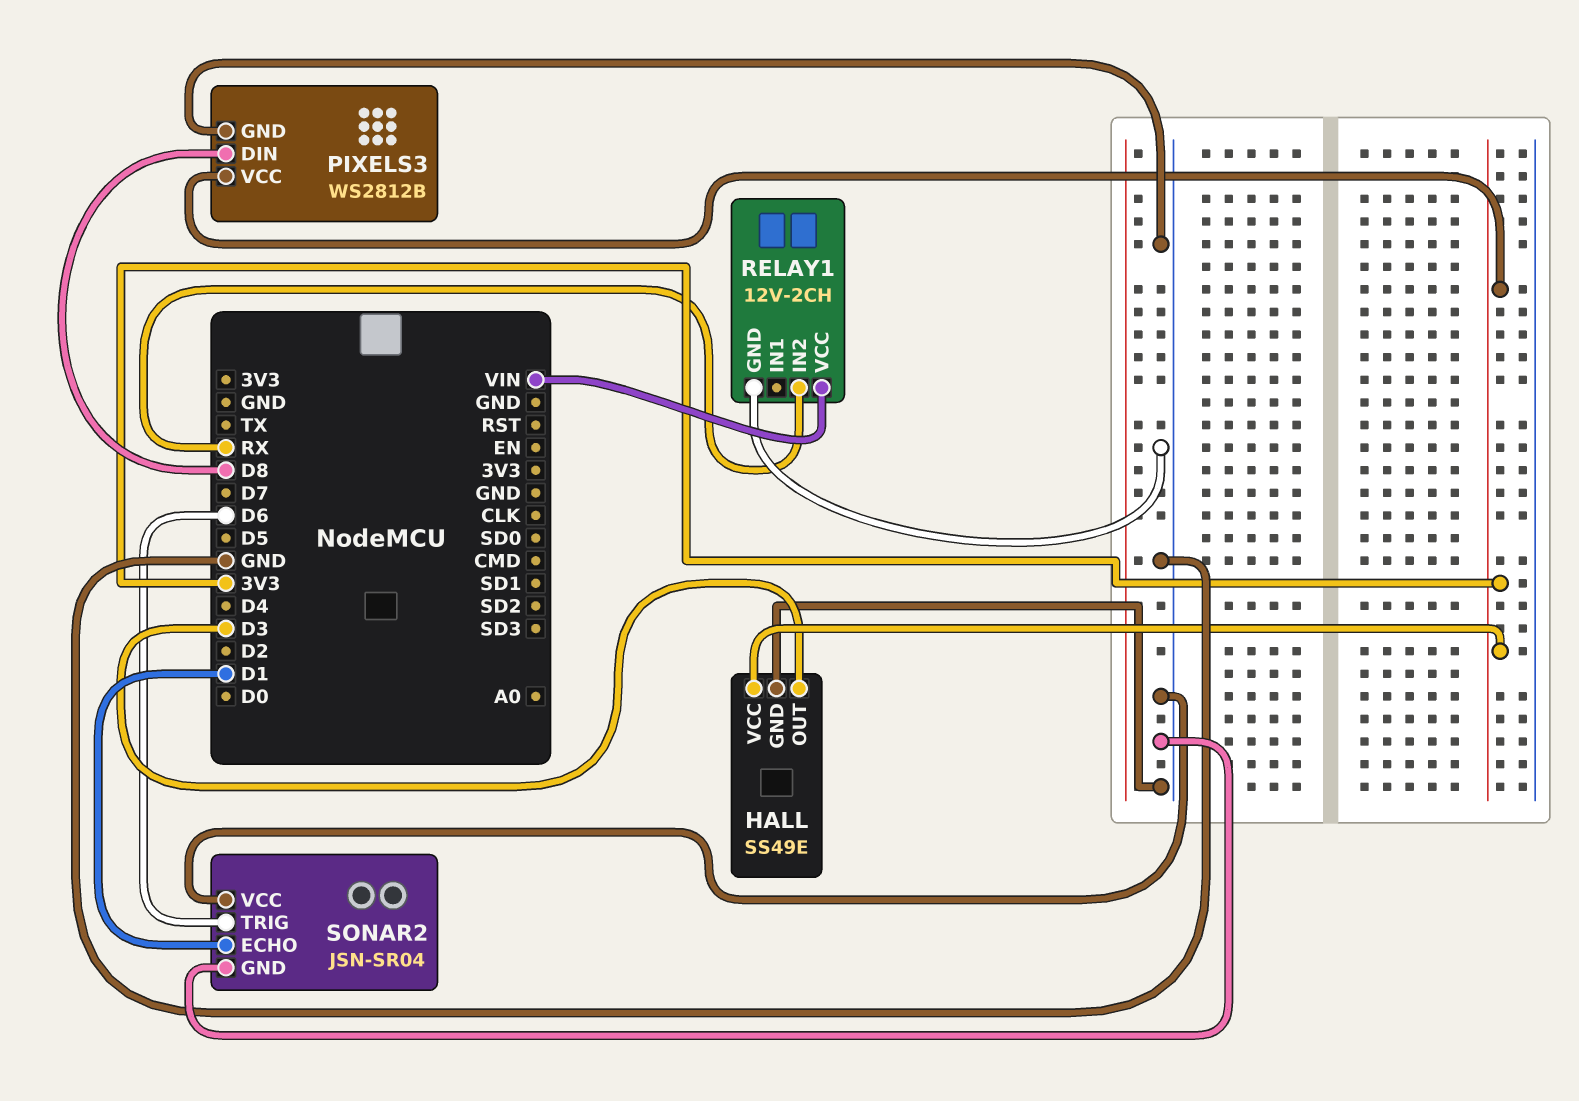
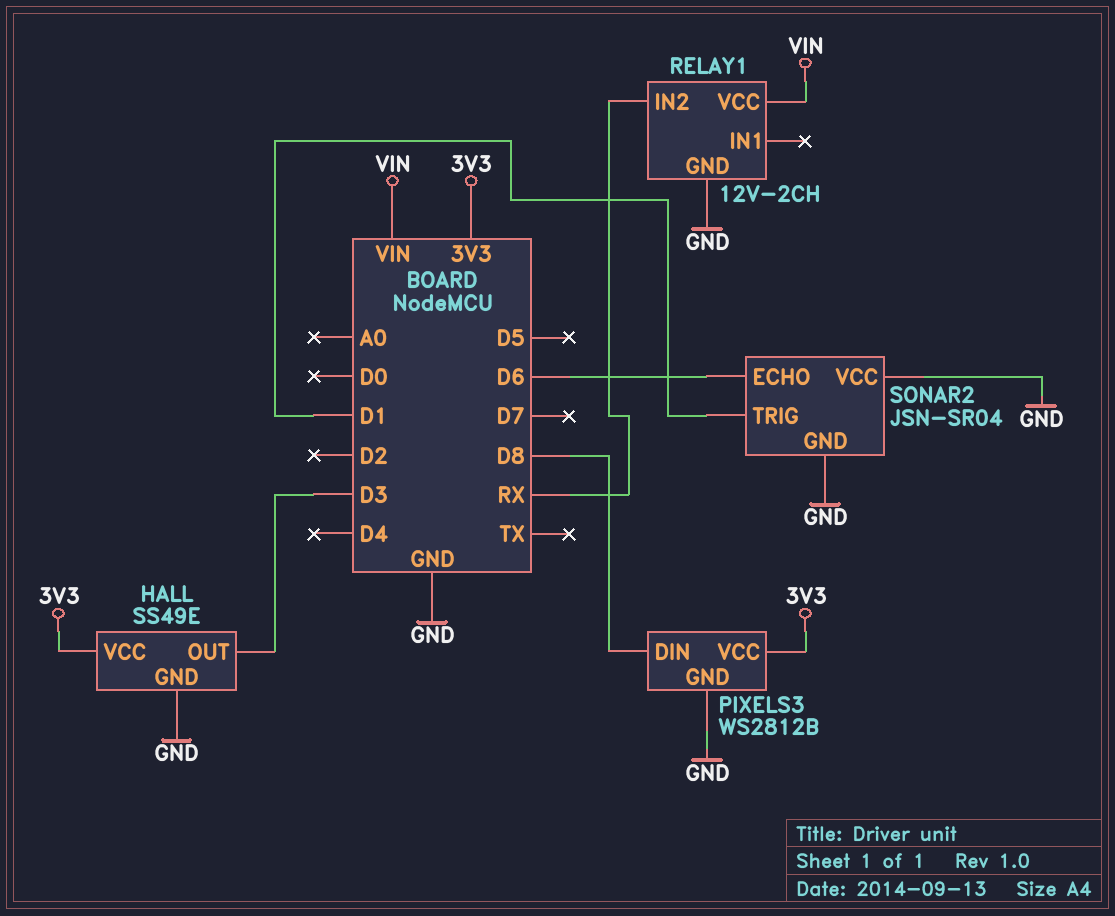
SONAR2 pin ECHO: D1 -> D6
SONAR2 pin TRIG: D6 -> D1

